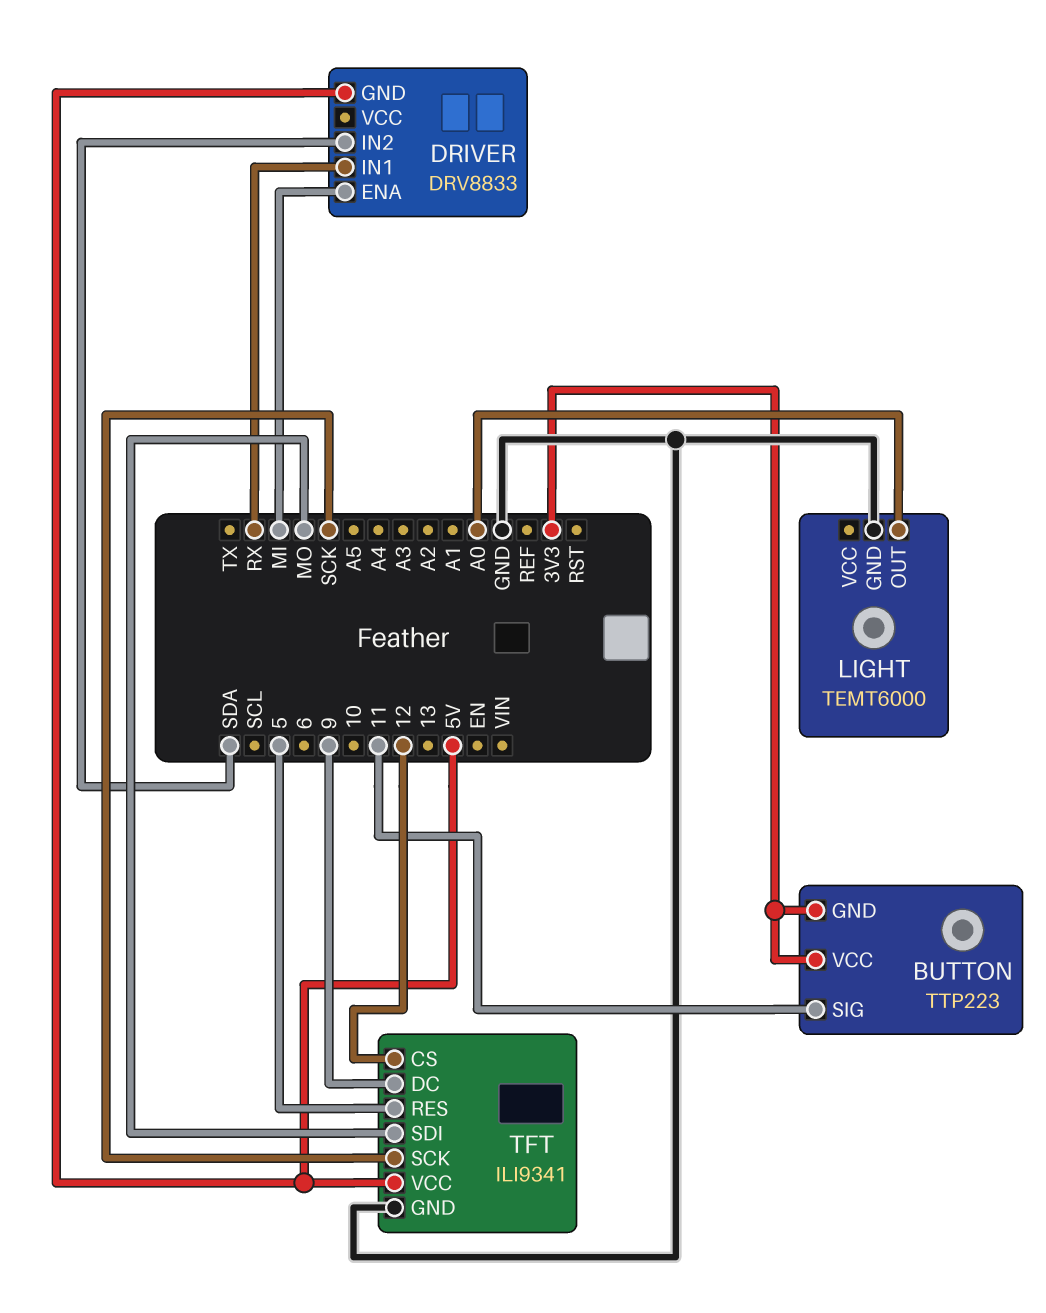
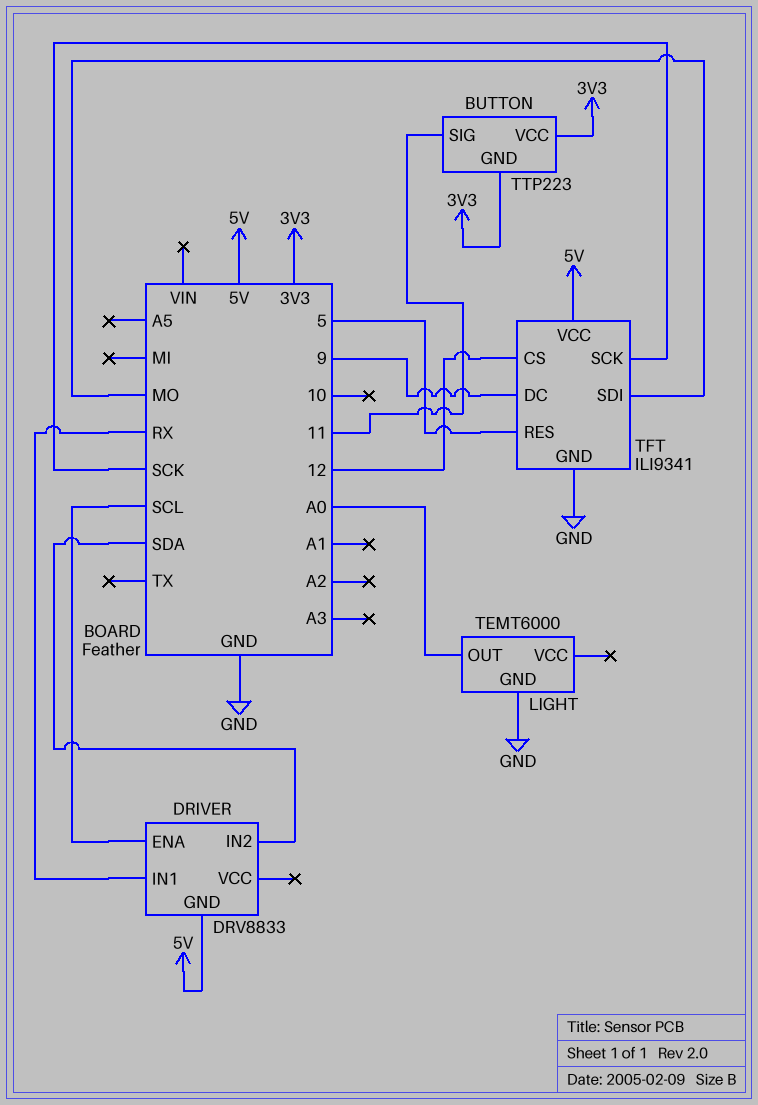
DRIVER pin ENA: MI -> SCL

